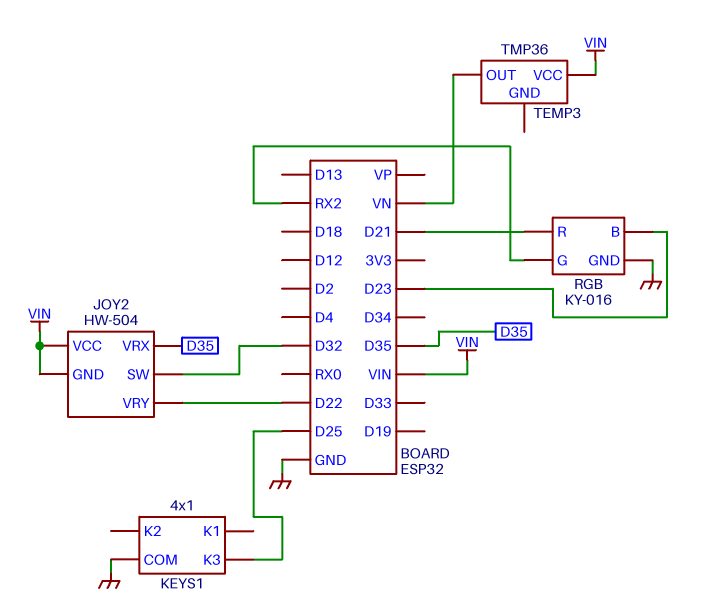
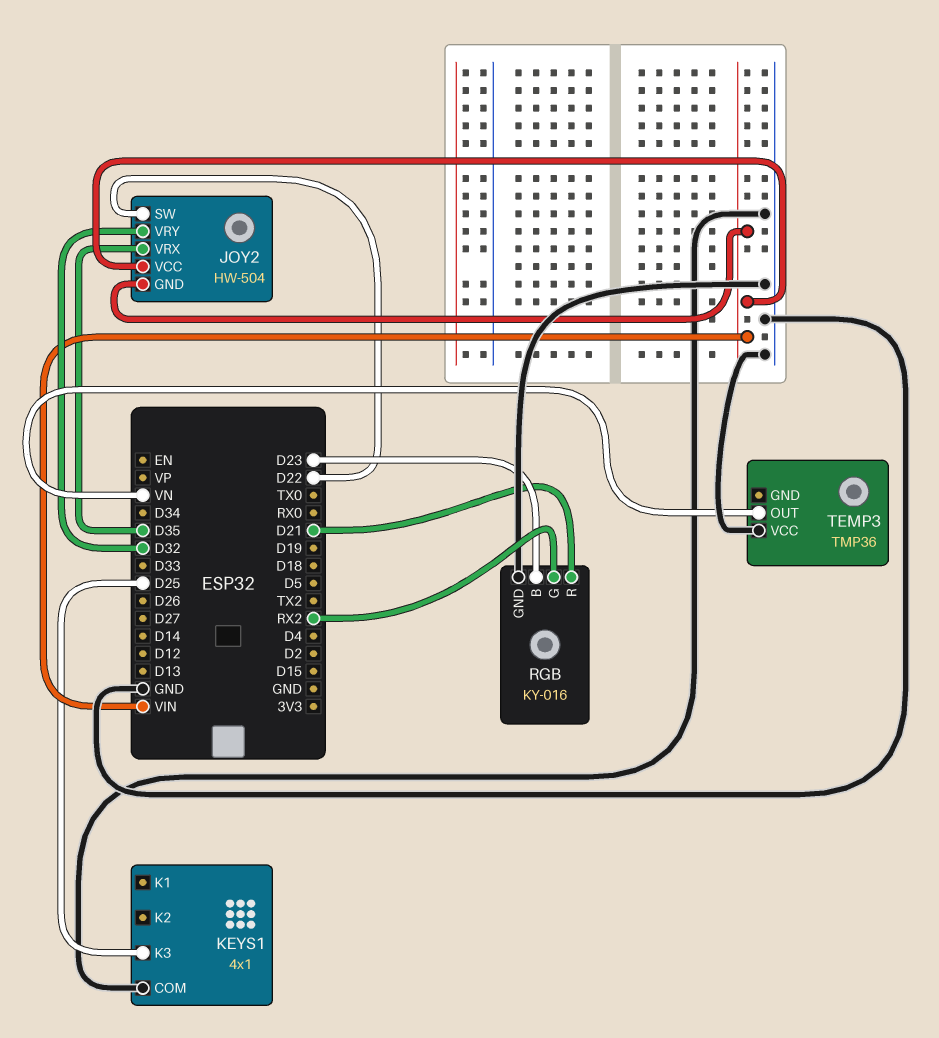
JOY2 pin SW: D32 -> D22
JOY2 pin VRY: D22 -> D32
TEMP3 pin VCC: VIN -> GND

